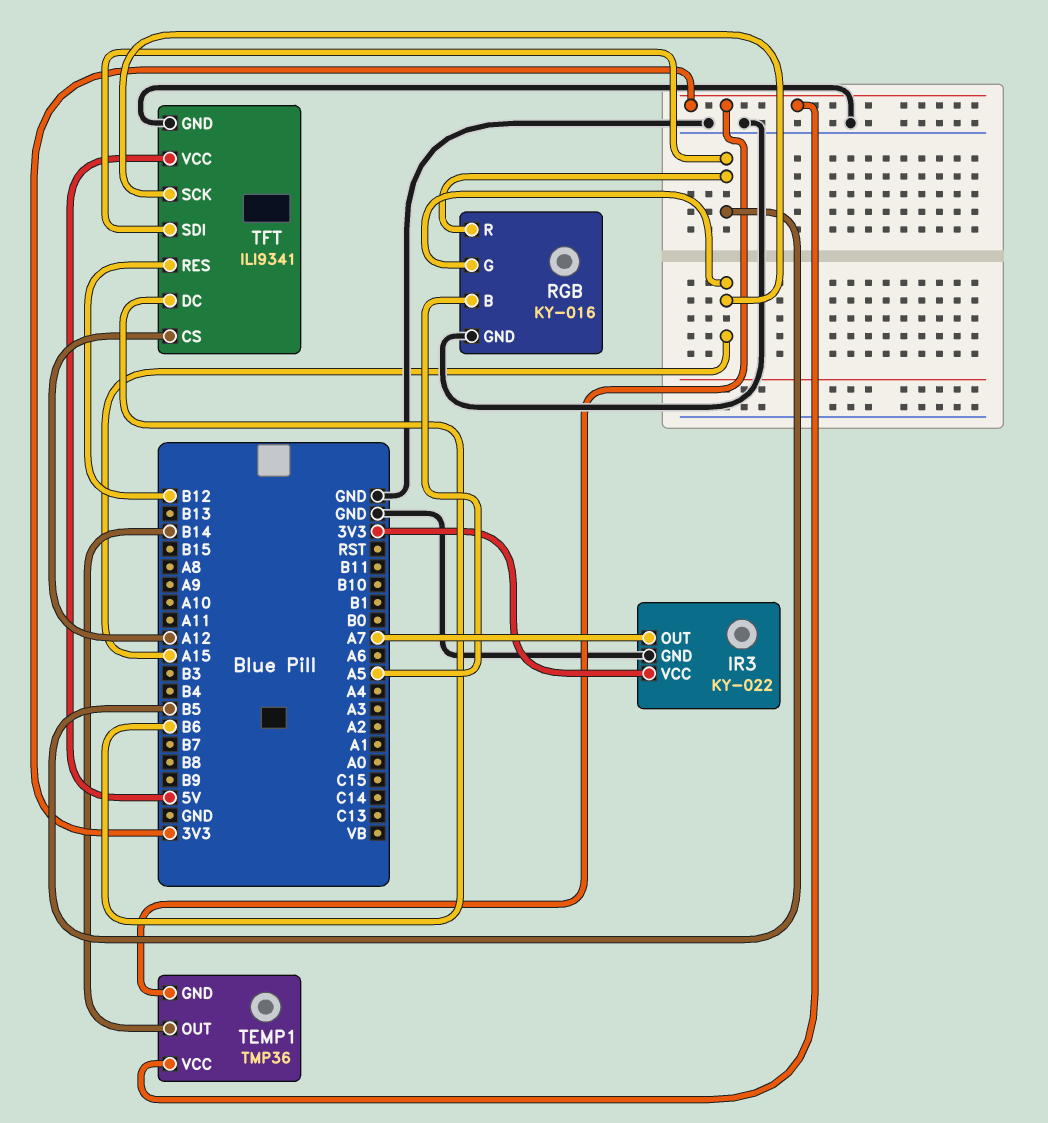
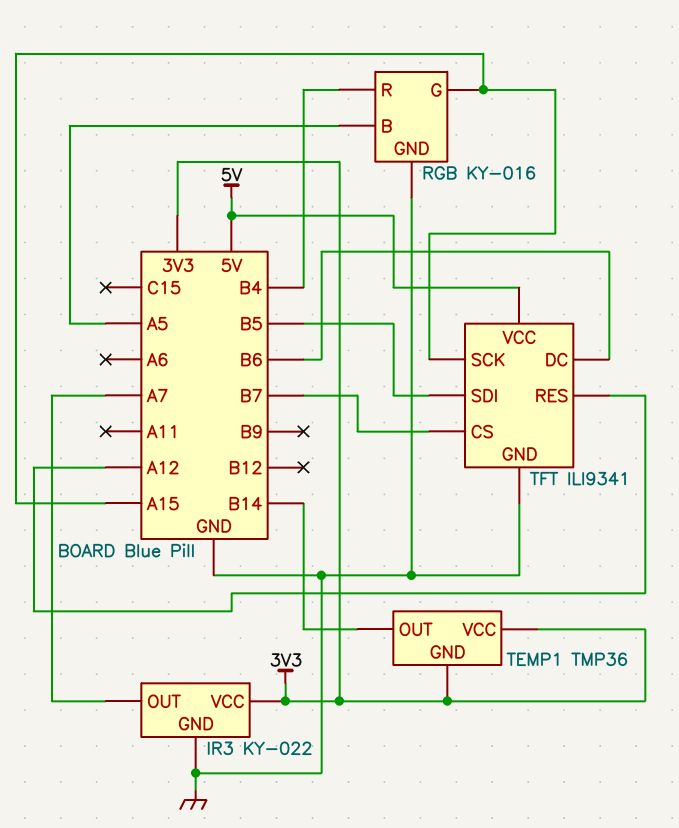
RGB pin R: B5 -> B4
TFT pin CS: A12 -> B7
TFT pin RES: B12 -> A12

